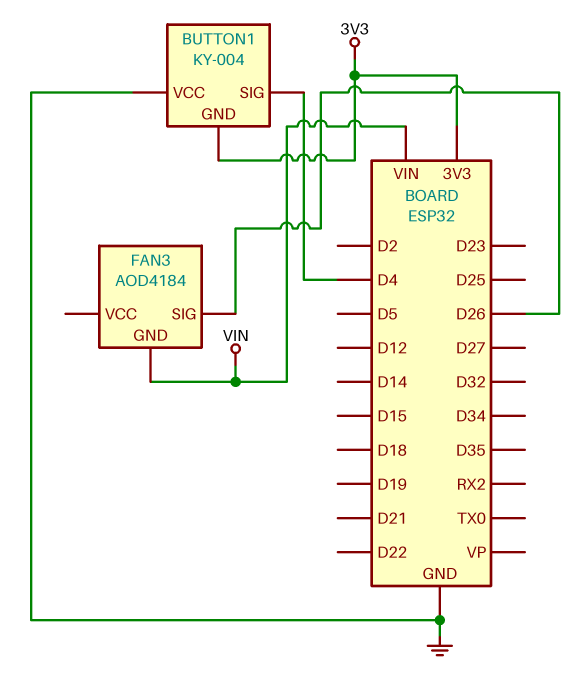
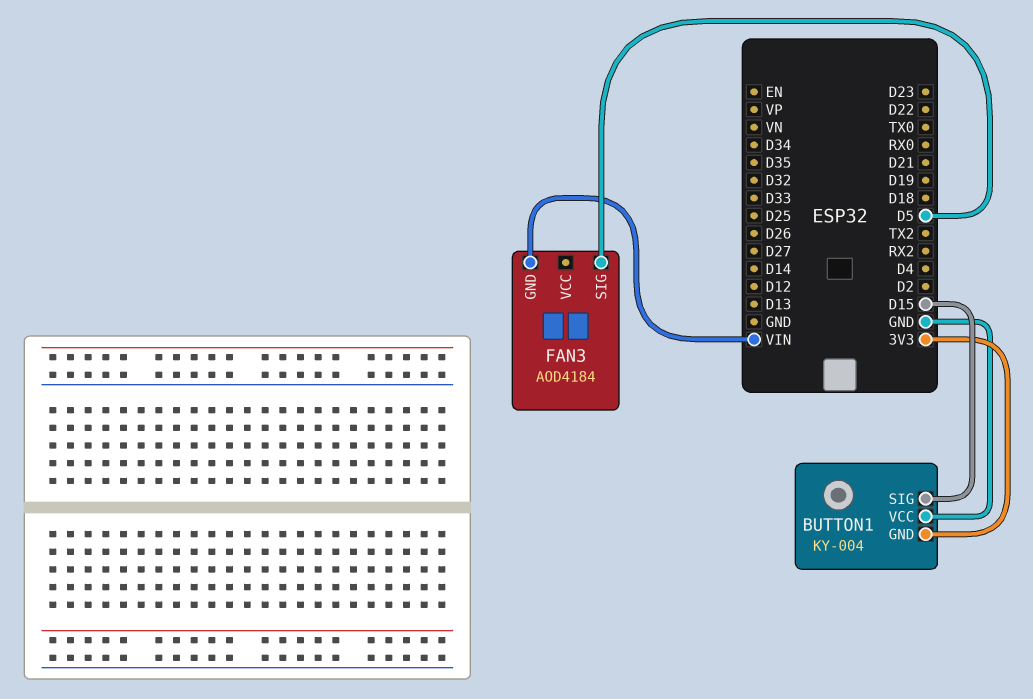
BUTTON1 pin SIG: D4 -> D15
FAN3 pin SIG: D26 -> D5

